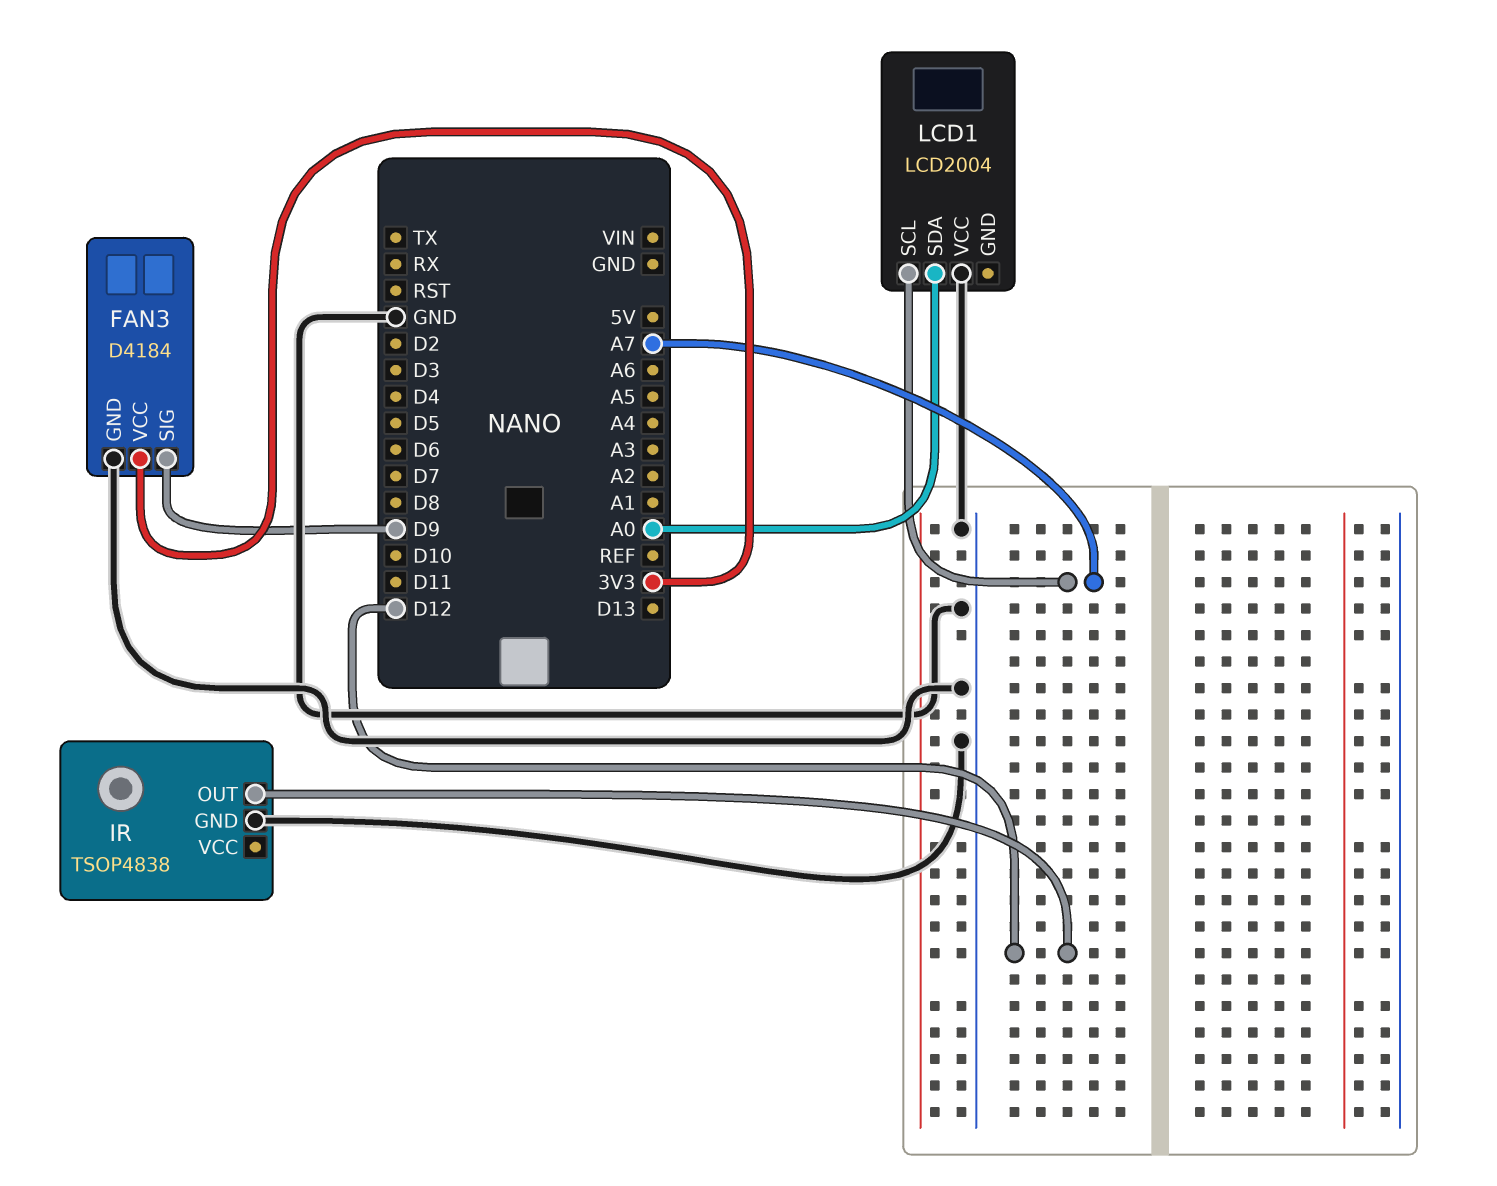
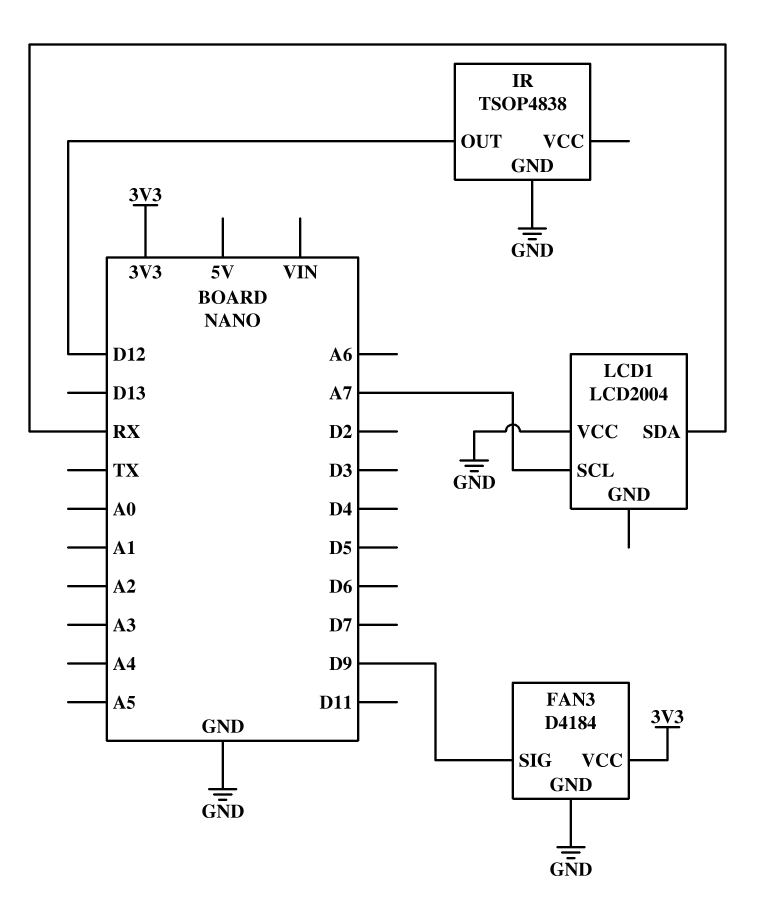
LCD1 pin SDA: A0 -> RX

